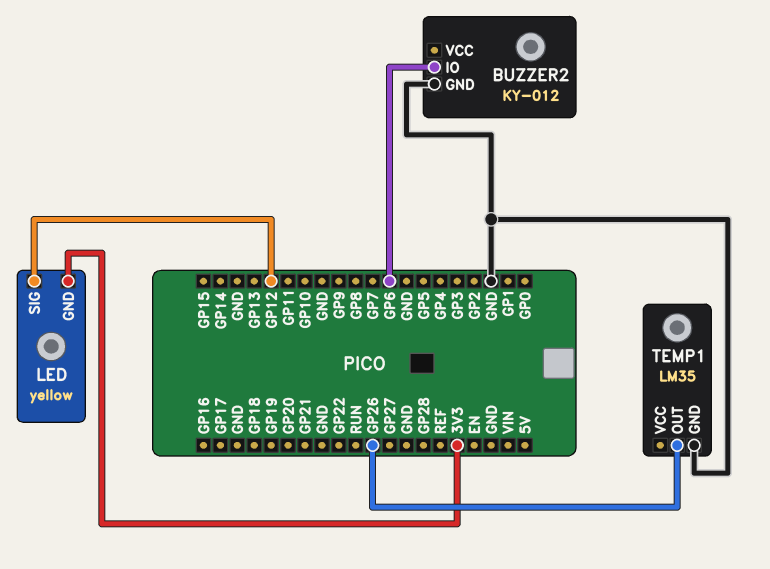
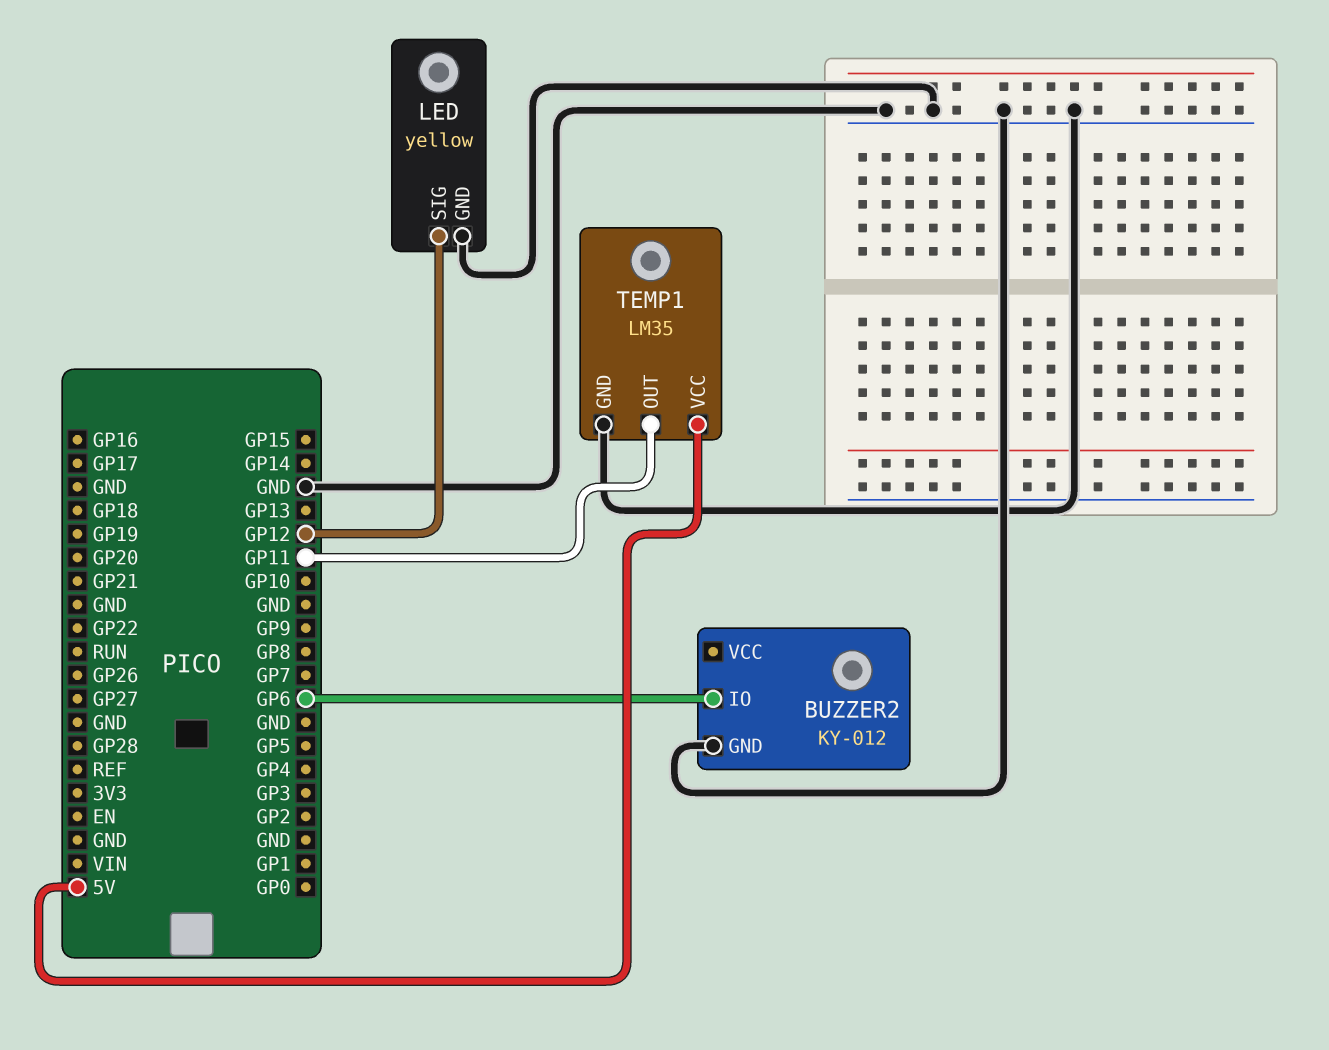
LED pin GND: 3V3 -> GND
TEMP1 pin OUT: GP26 -> GP11
TEMP1 pin VCC: none -> 5V

